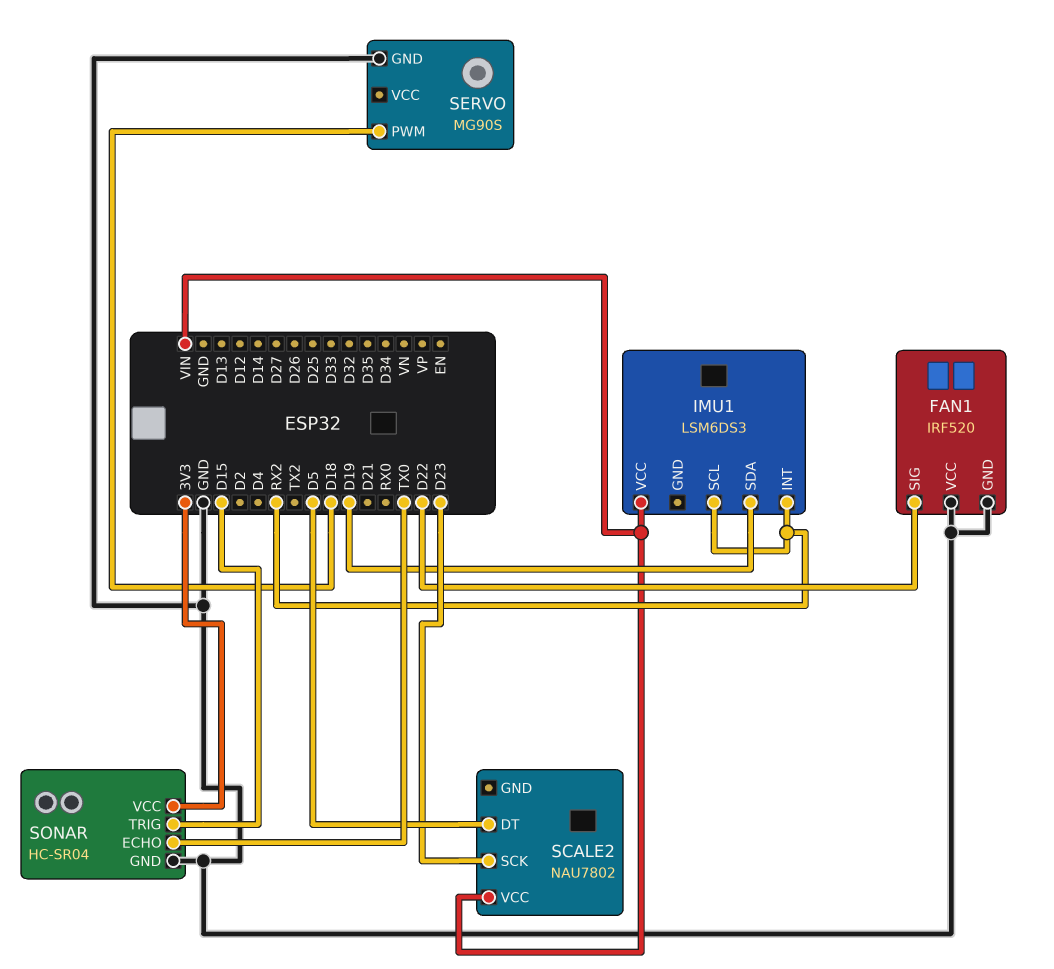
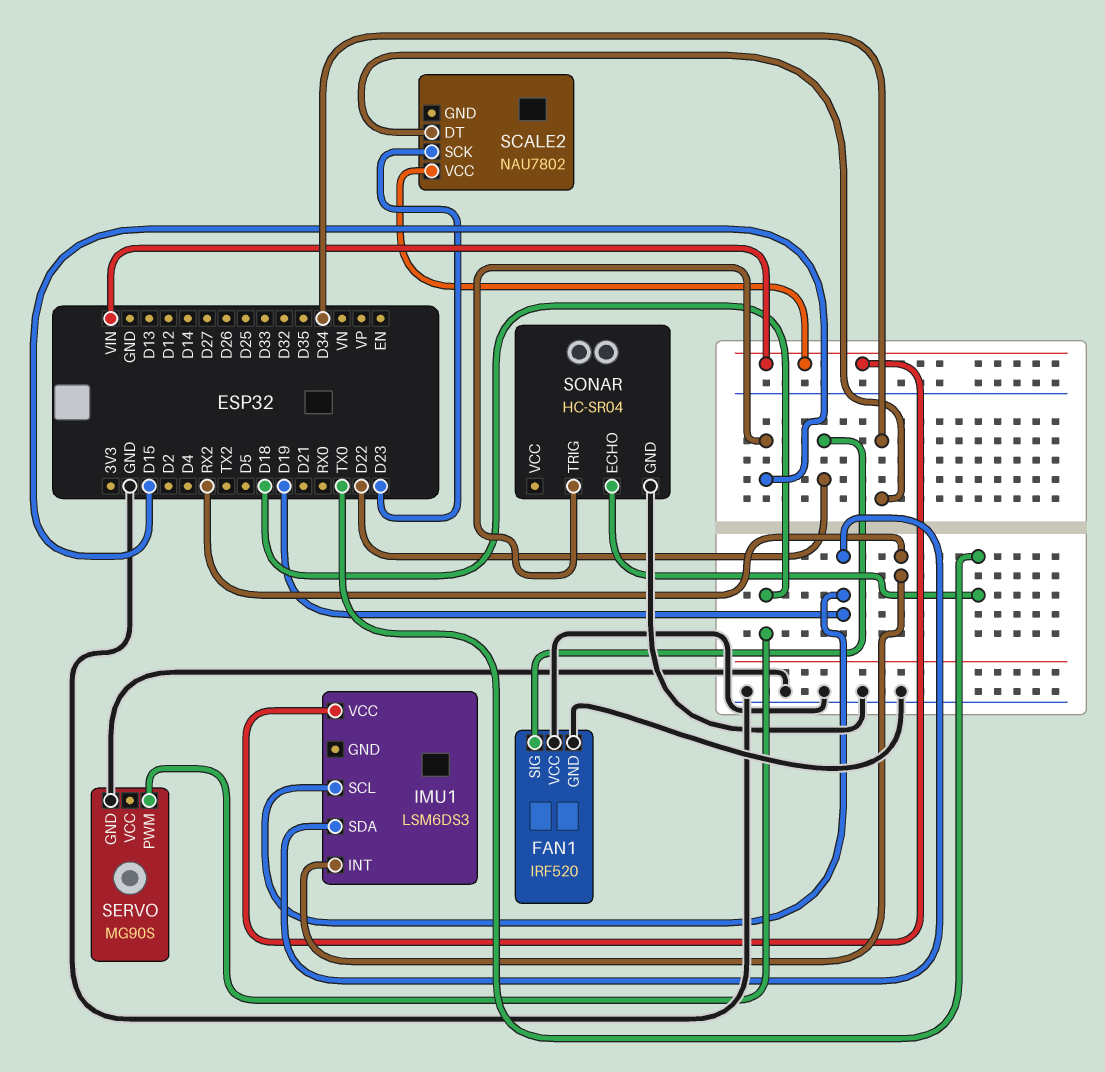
IMU1 pin SCL: RX2 -> D19
SCALE2 pin DT: D5 -> D34
SONAR pin VCC: 3V3 -> none

